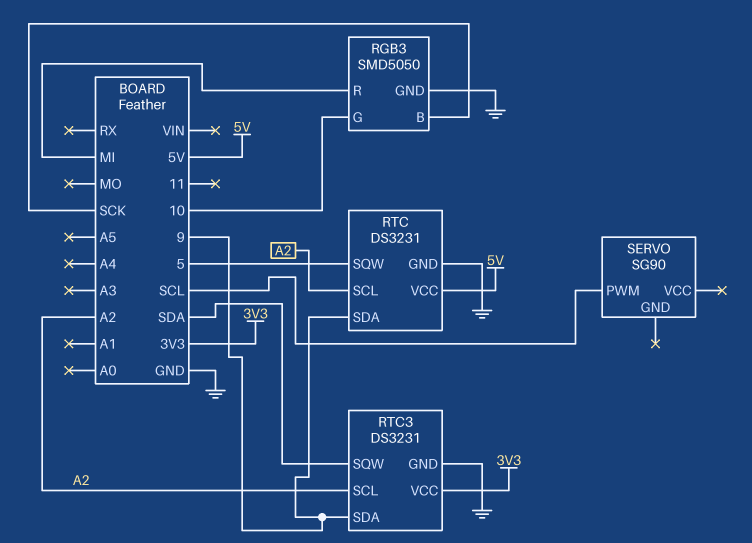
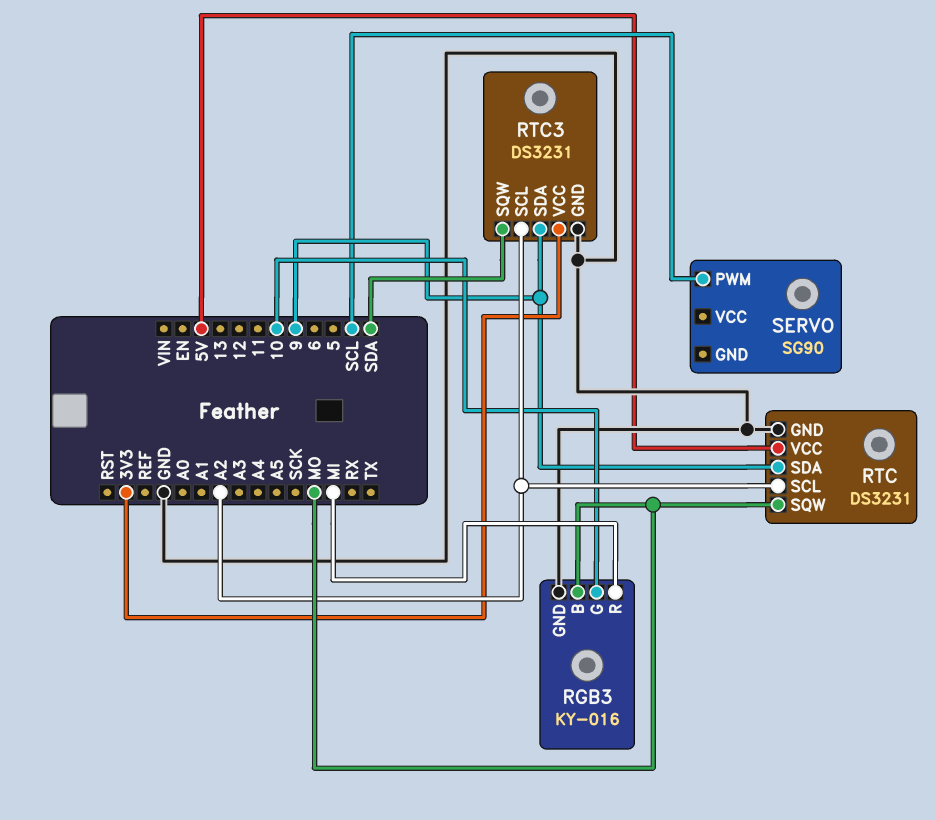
RGB3: SMD5050 -> KY-016
RGB3 pin B: SCK -> MO
RTC pin SQW: 5 -> MO

